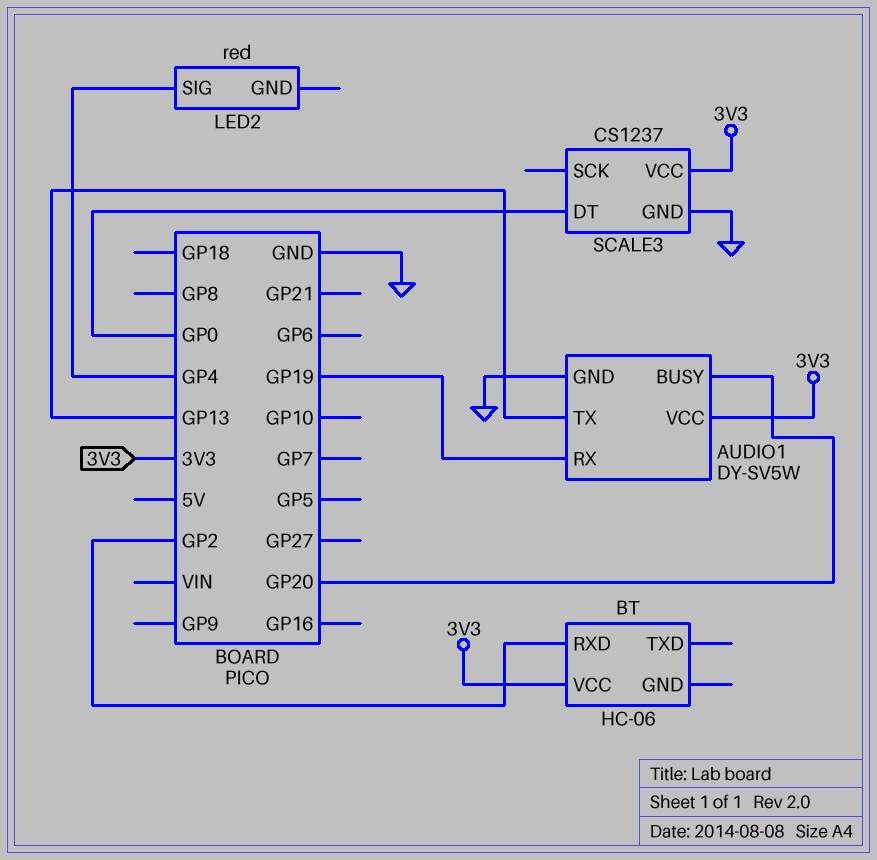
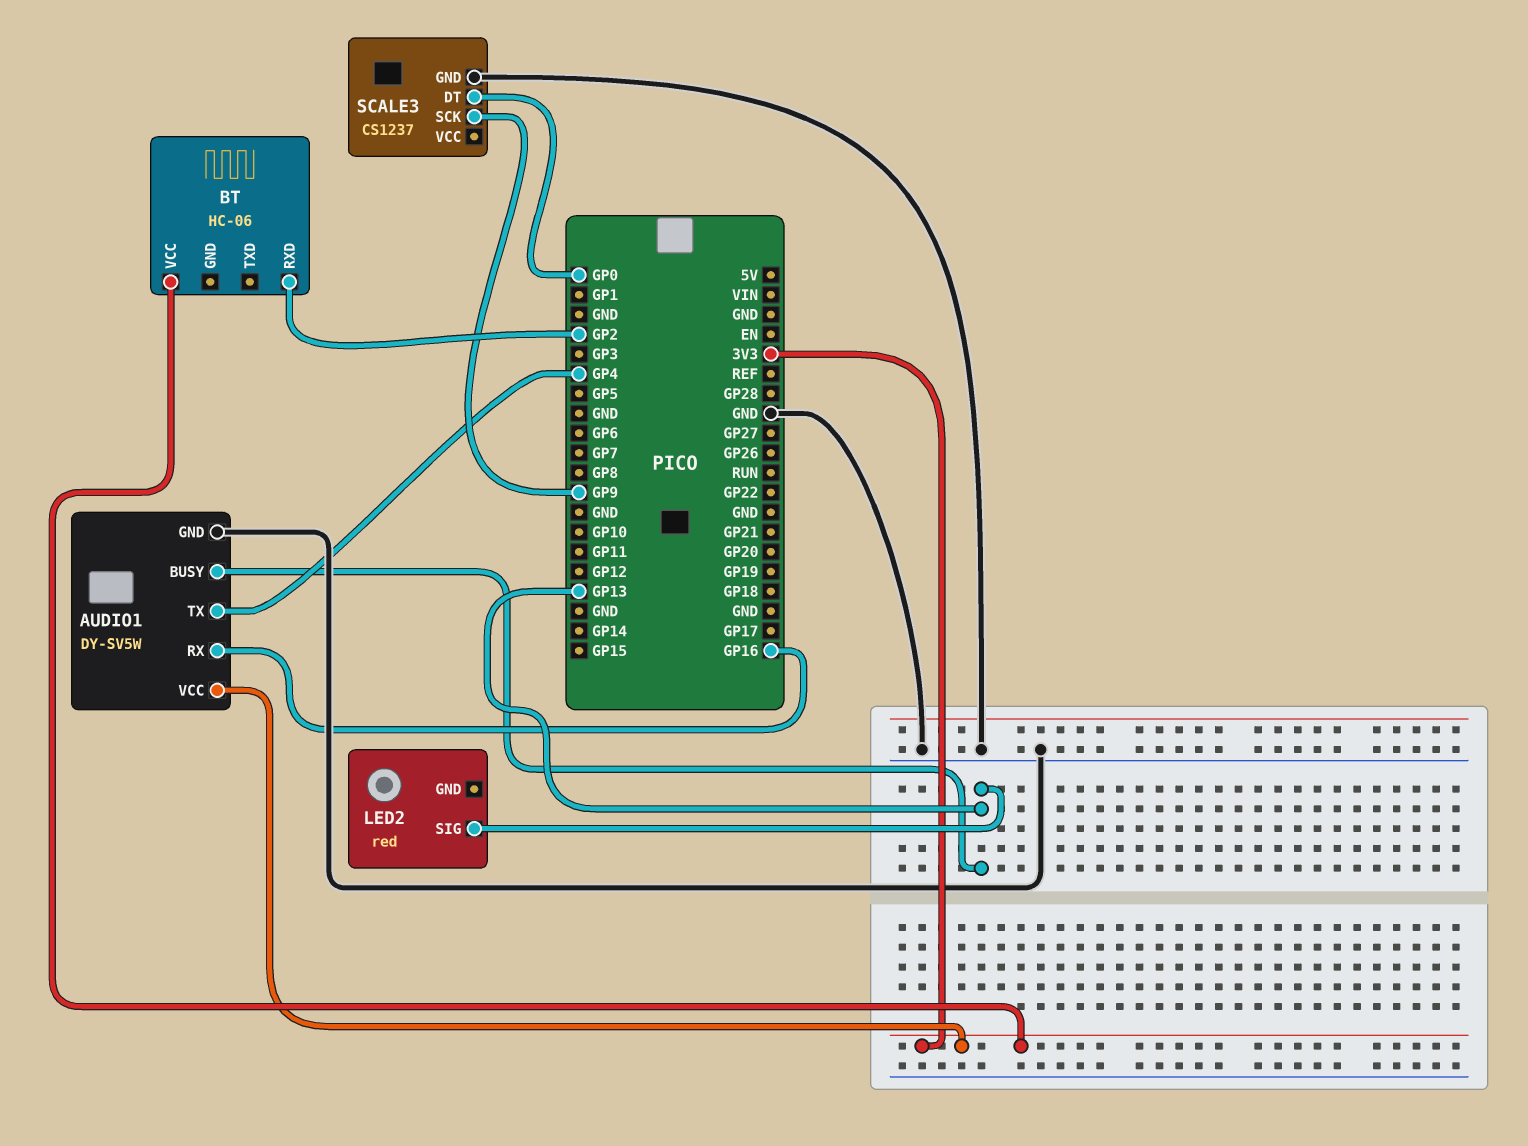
AUDIO1 pin BUSY: GP20 -> GP13
AUDIO1 pin RX: GP19 -> GP16
AUDIO1 pin TX: GP13 -> GP4
LED2 pin SIG: GP4 -> GP13
SCALE3 pin SCK: none -> GP9
SCALE3 pin VCC: 3V3 -> none

